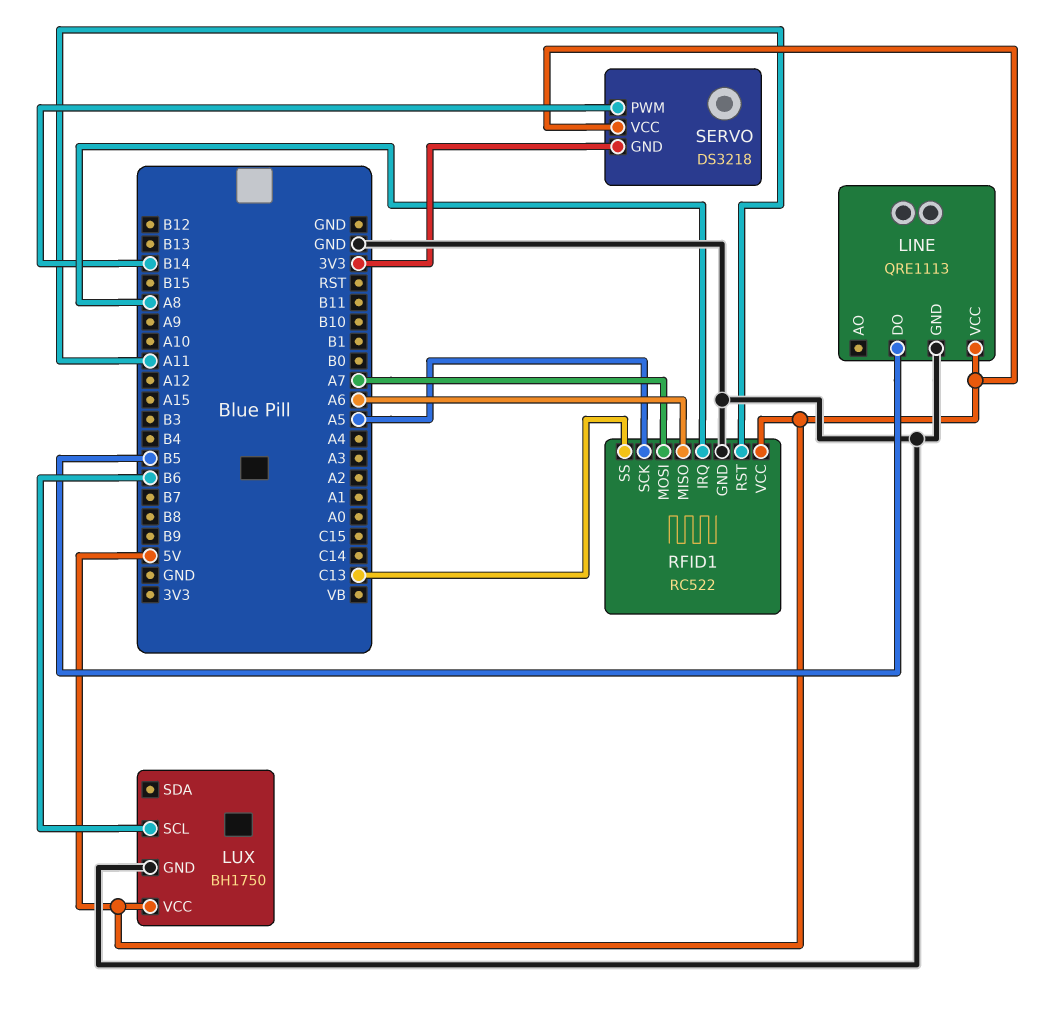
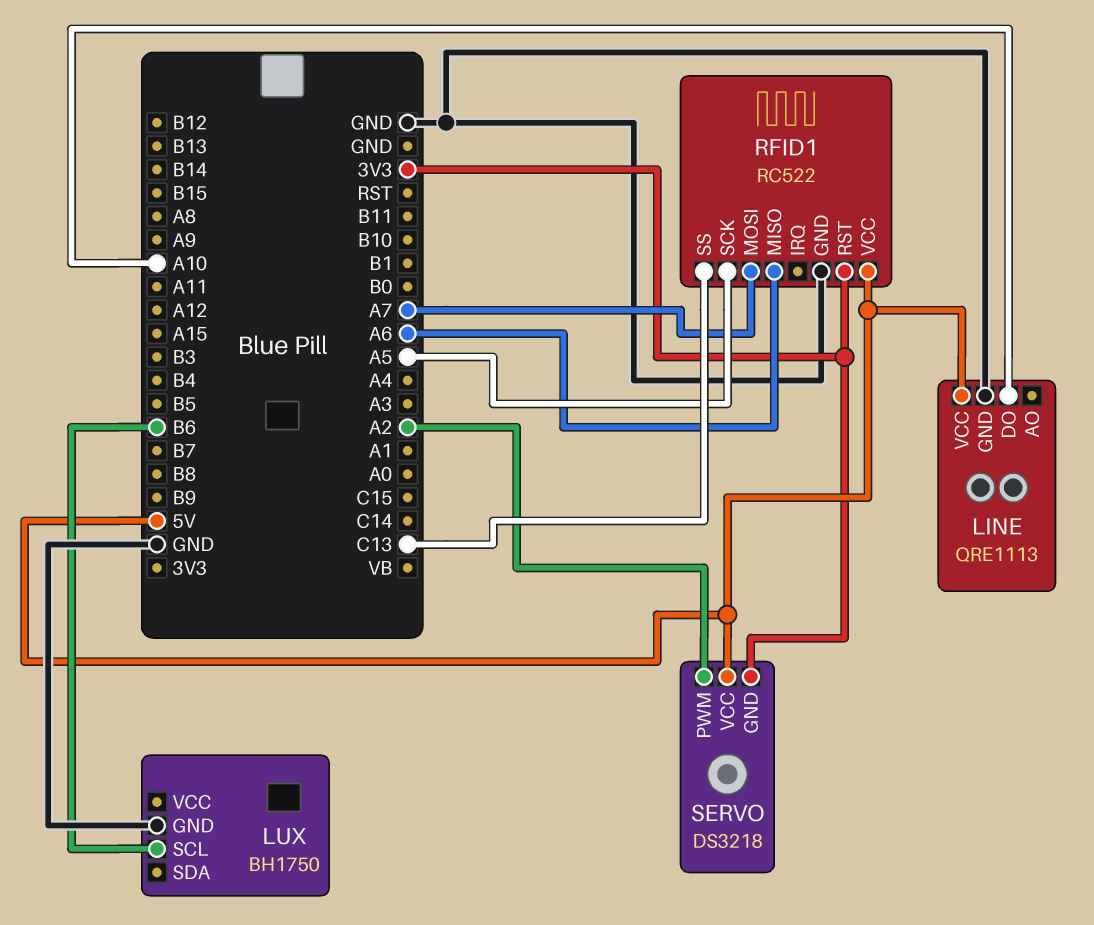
LINE pin DO: B5 -> A10
LUX pin VCC: 5V -> none
RFID1 pin IRQ: A8 -> none
RFID1 pin RST: A11 -> 3V3
SERVO pin PWM: B14 -> A2

